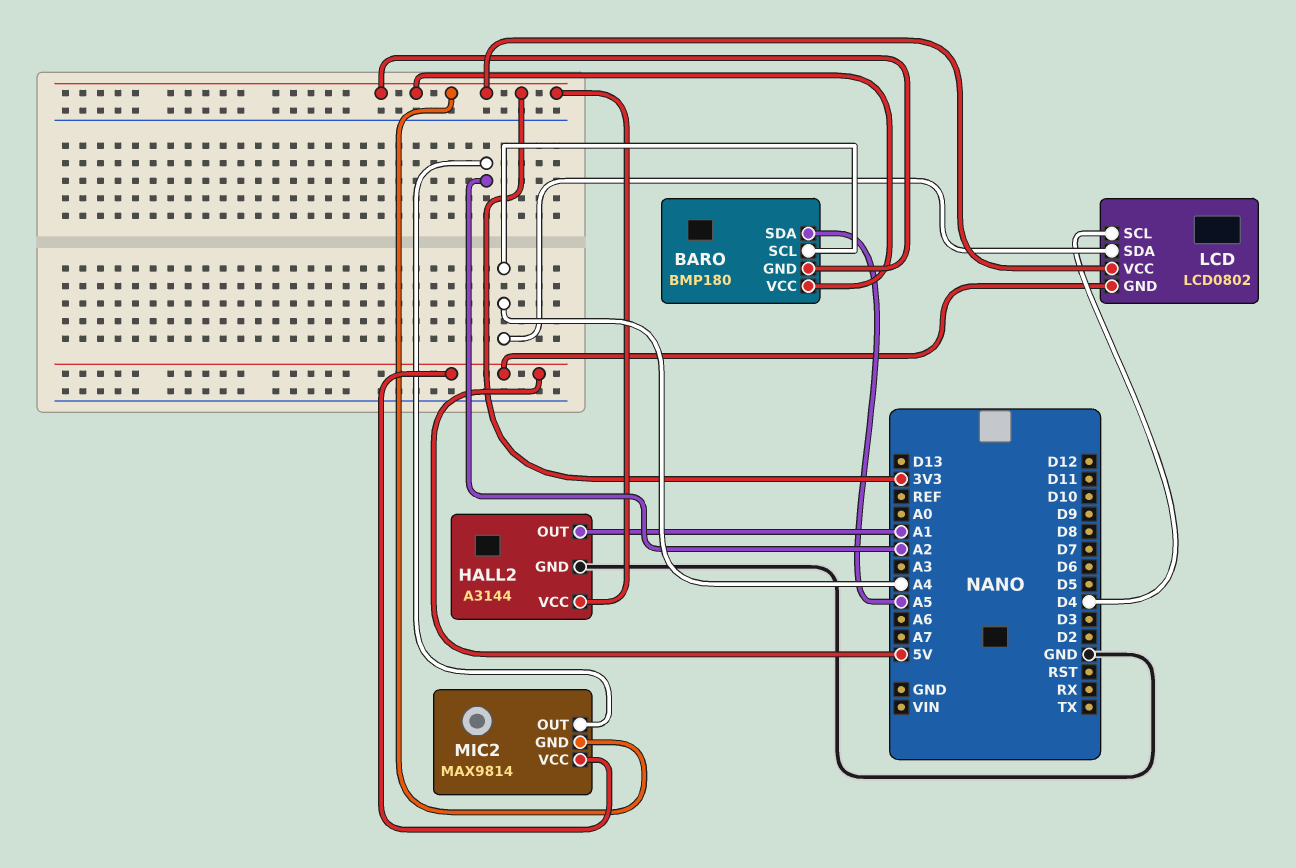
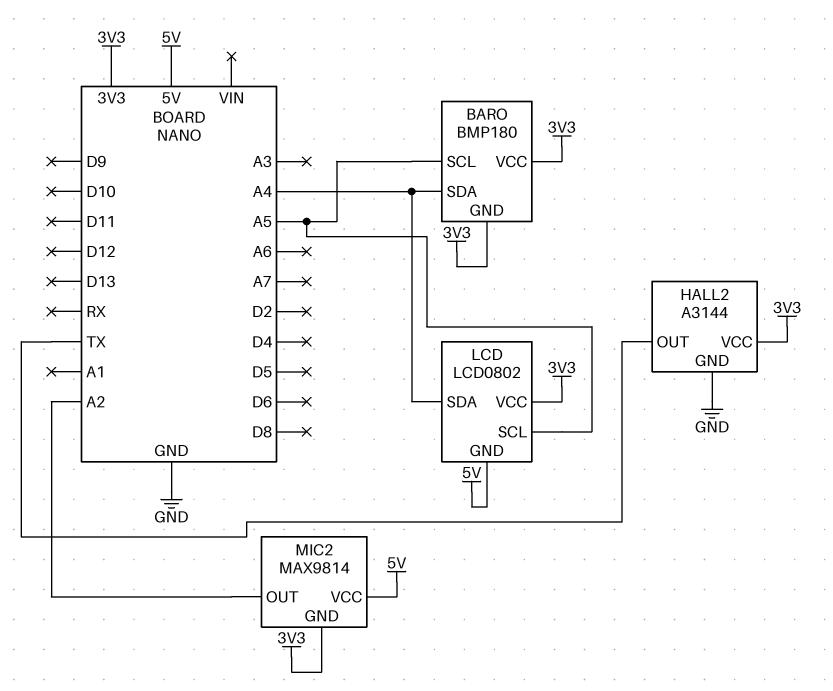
BARO pin SCL: A4 -> A5
BARO pin SDA: A5 -> A4
HALL2 pin OUT: A1 -> TX
LCD pin SCL: D4 -> A5

